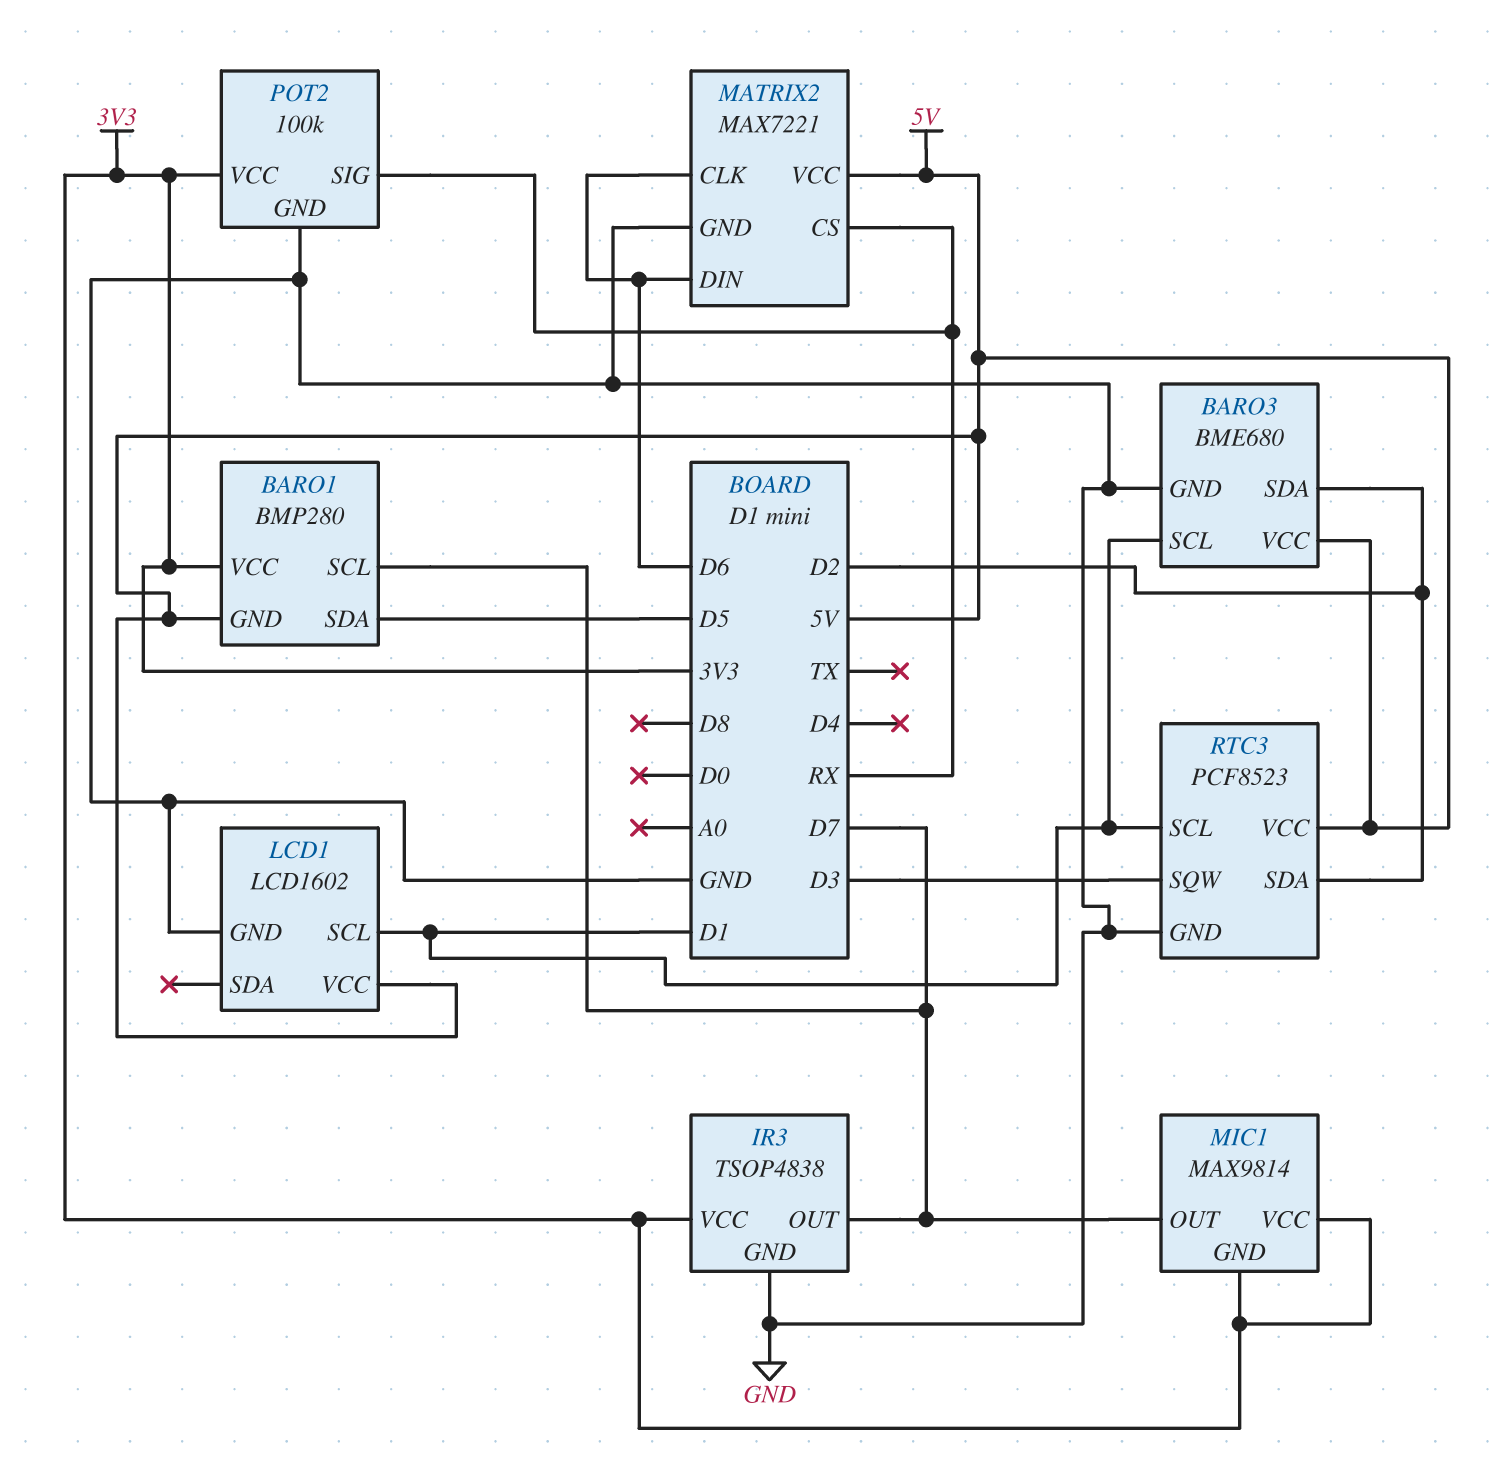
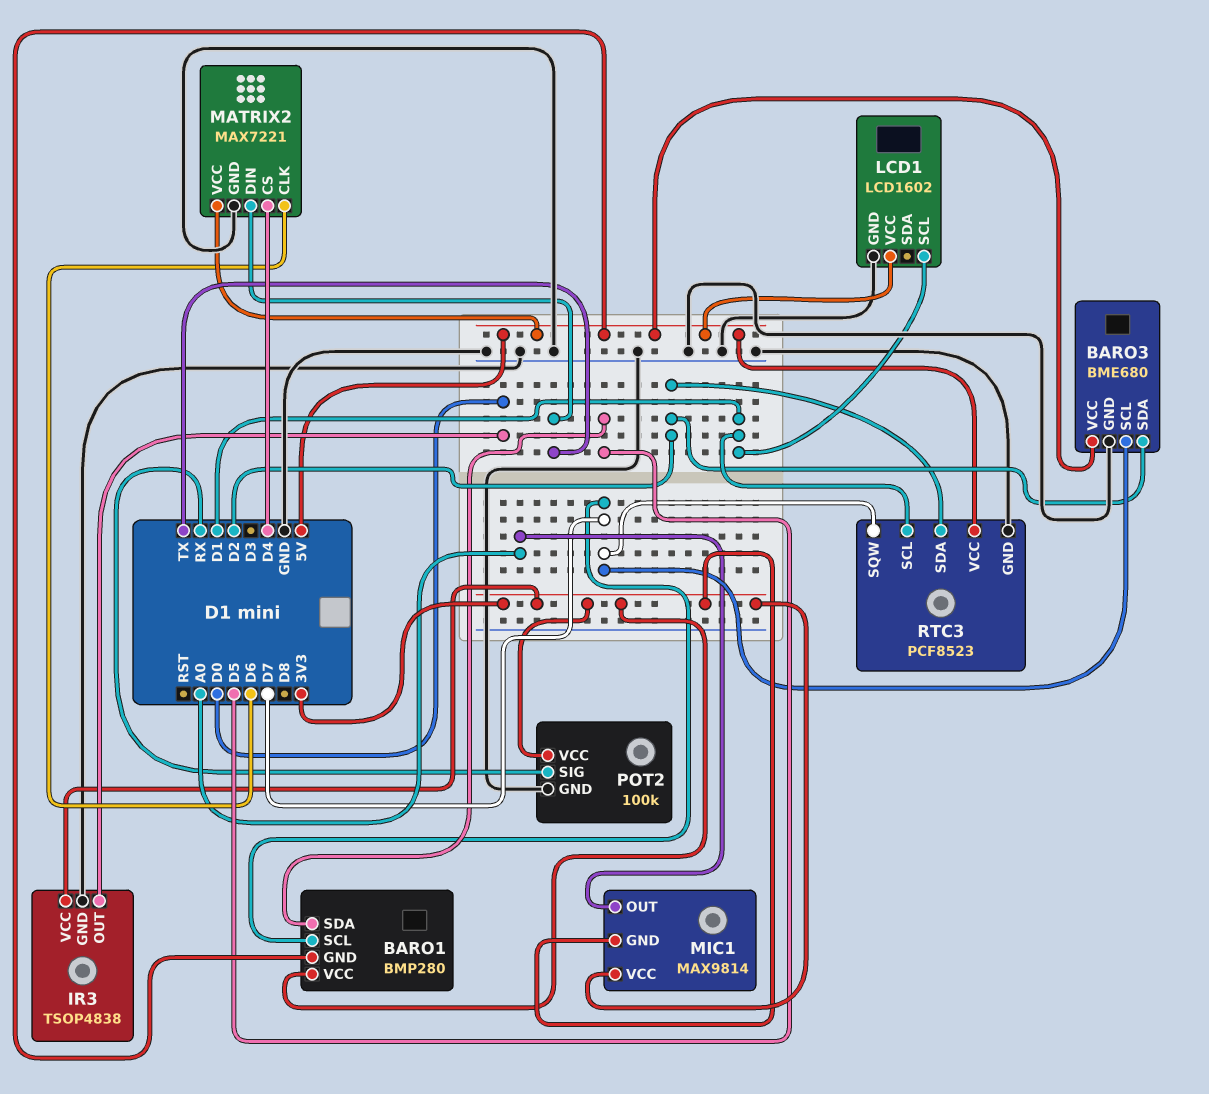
BARO3 pin SCL: D1 -> D7
IR3 pin OUT: D7 -> D0
MATRIX2 pin CS: RX -> D4
MATRIX2 pin DIN: D6 -> TX
MIC1 pin OUT: D7 -> A0
RTC3 pin SQW: D3 -> D7

